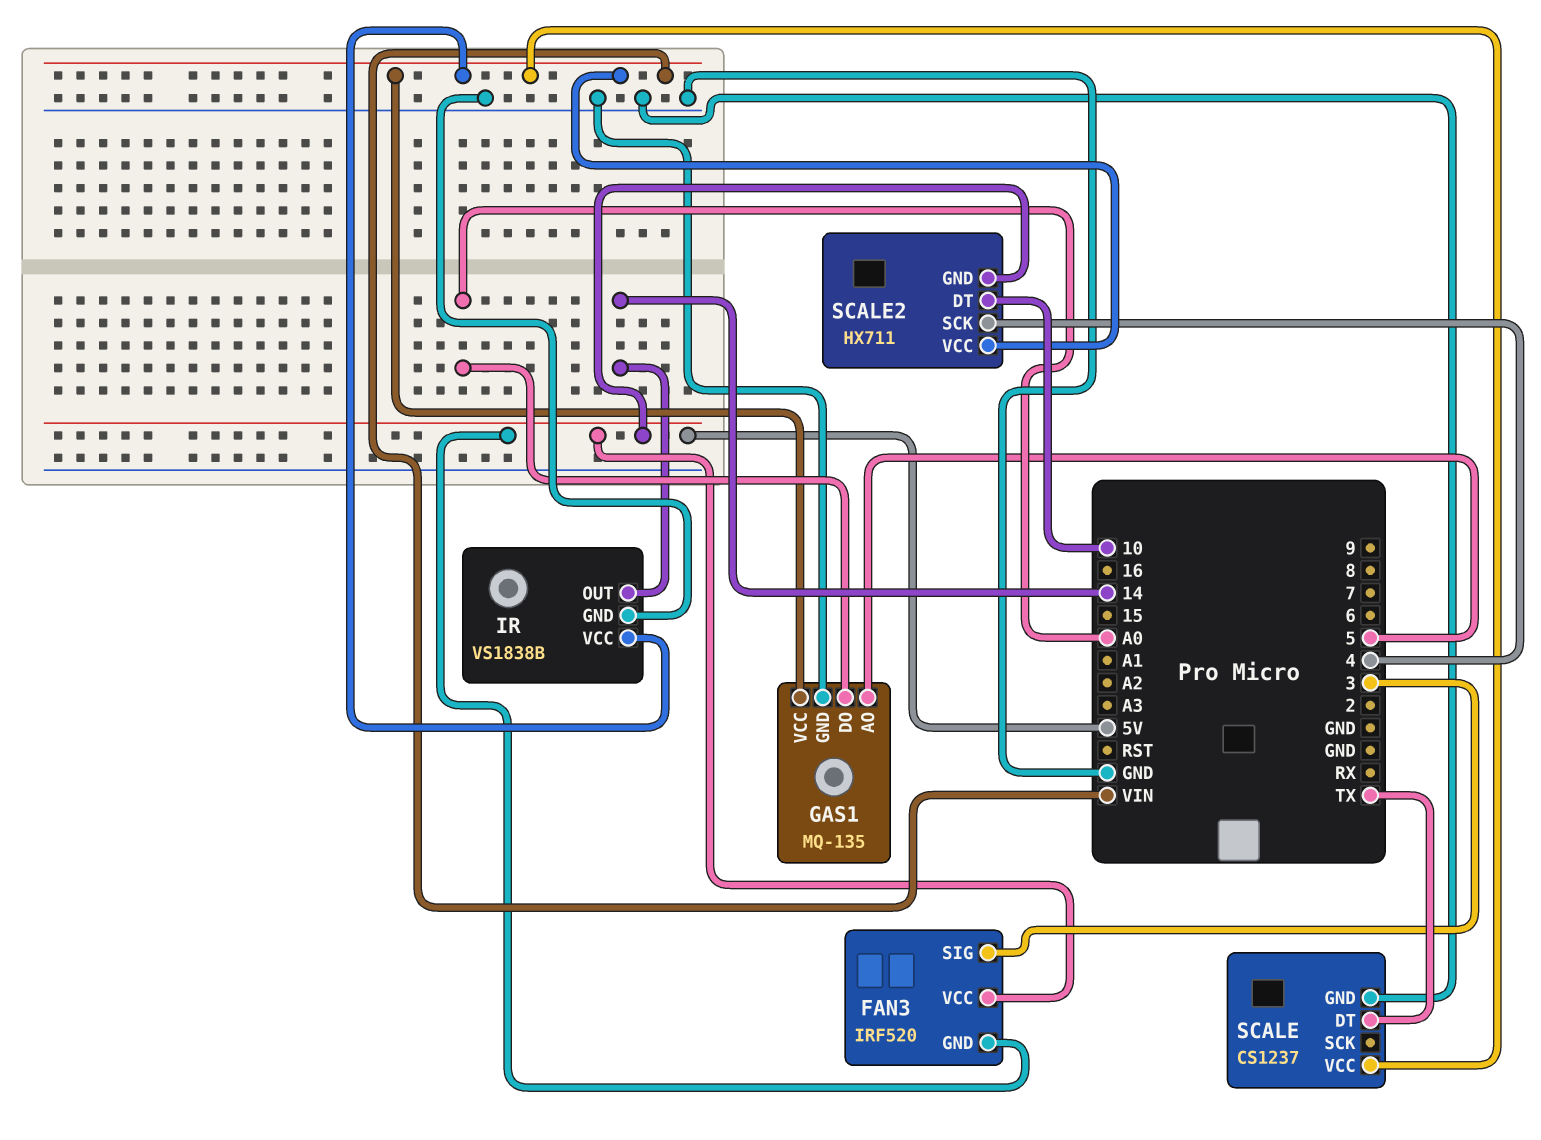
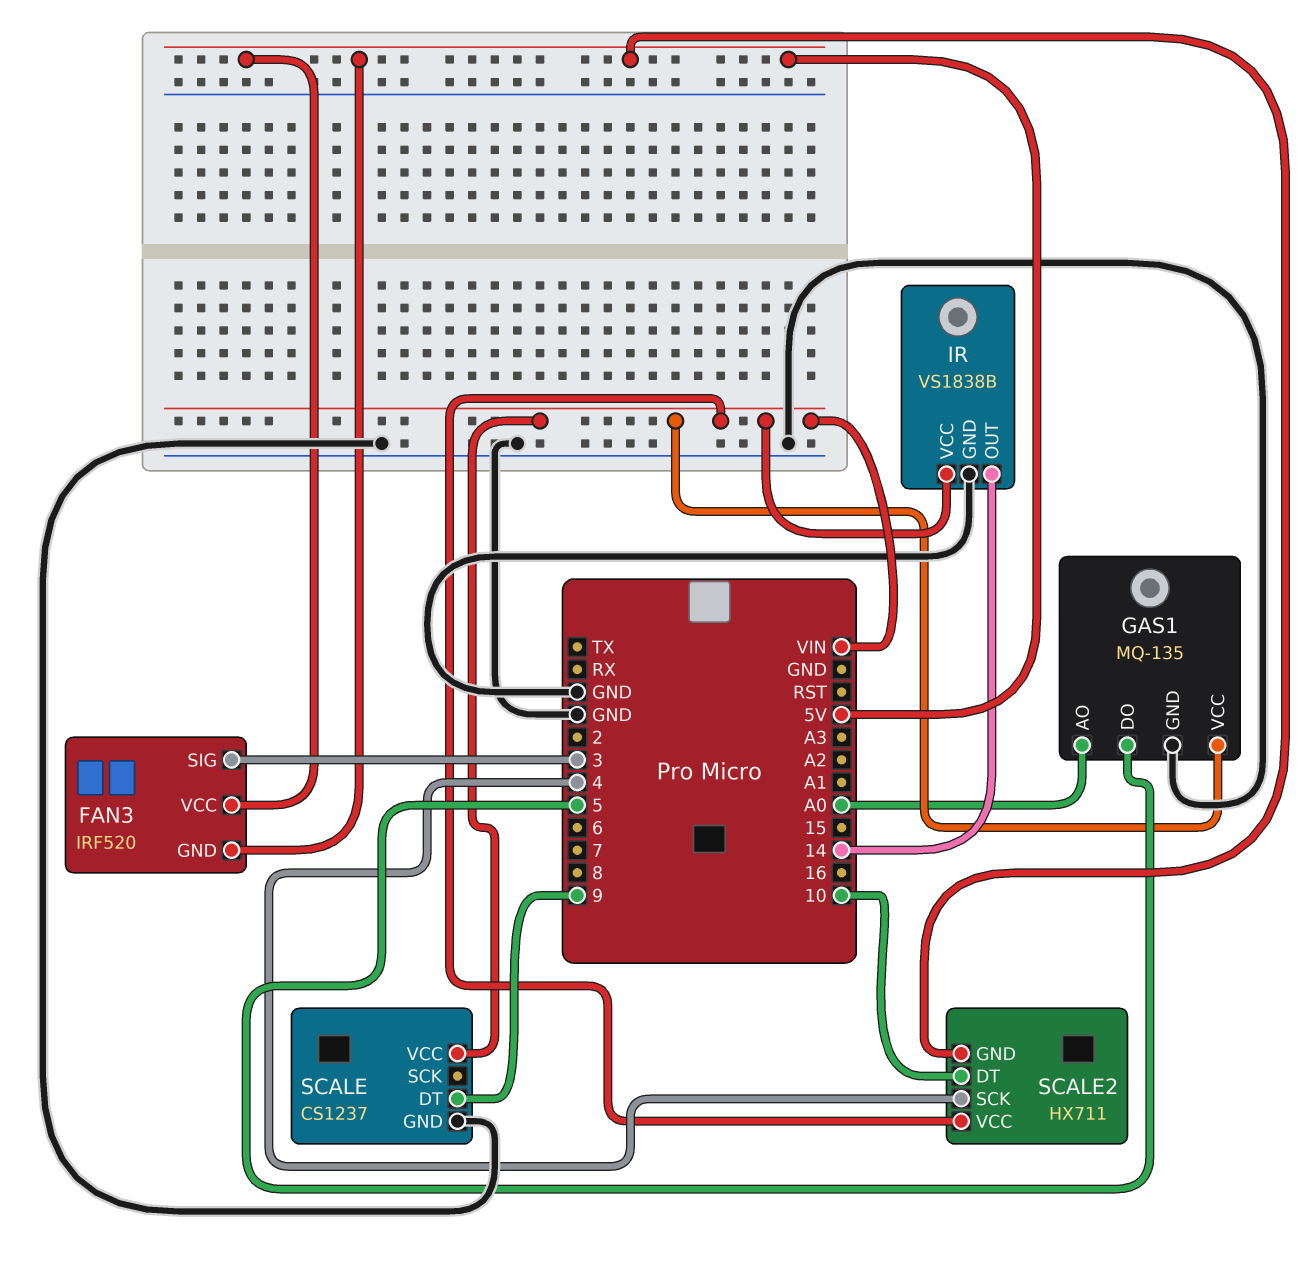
GAS1 pin AO: 5 -> A0
GAS1 pin DO: A0 -> 5
SCALE pin DT: TX -> 9

